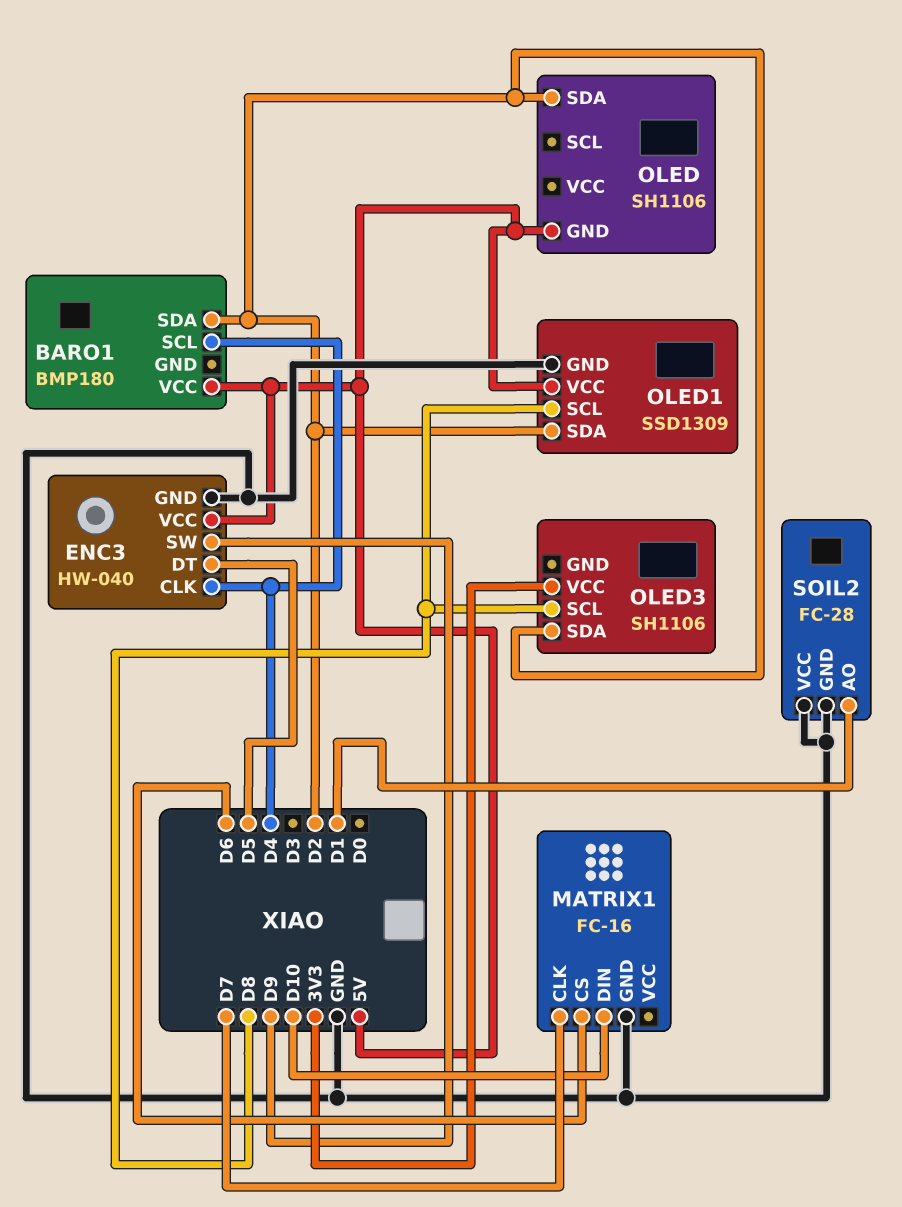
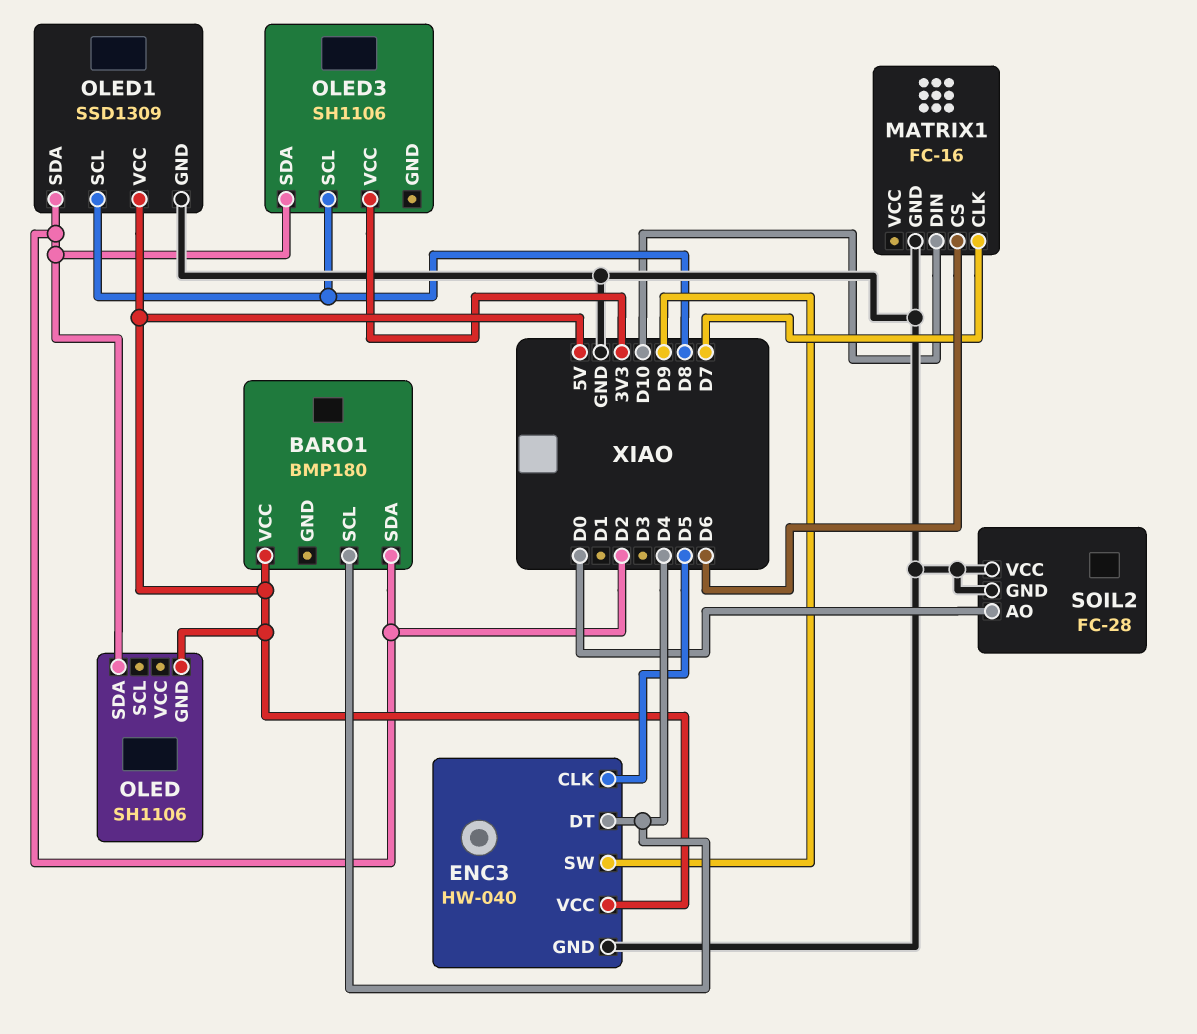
ENC3 pin CLK: D4 -> D5
ENC3 pin DT: D5 -> D4
SOIL2 pin AO: D1 -> D0

